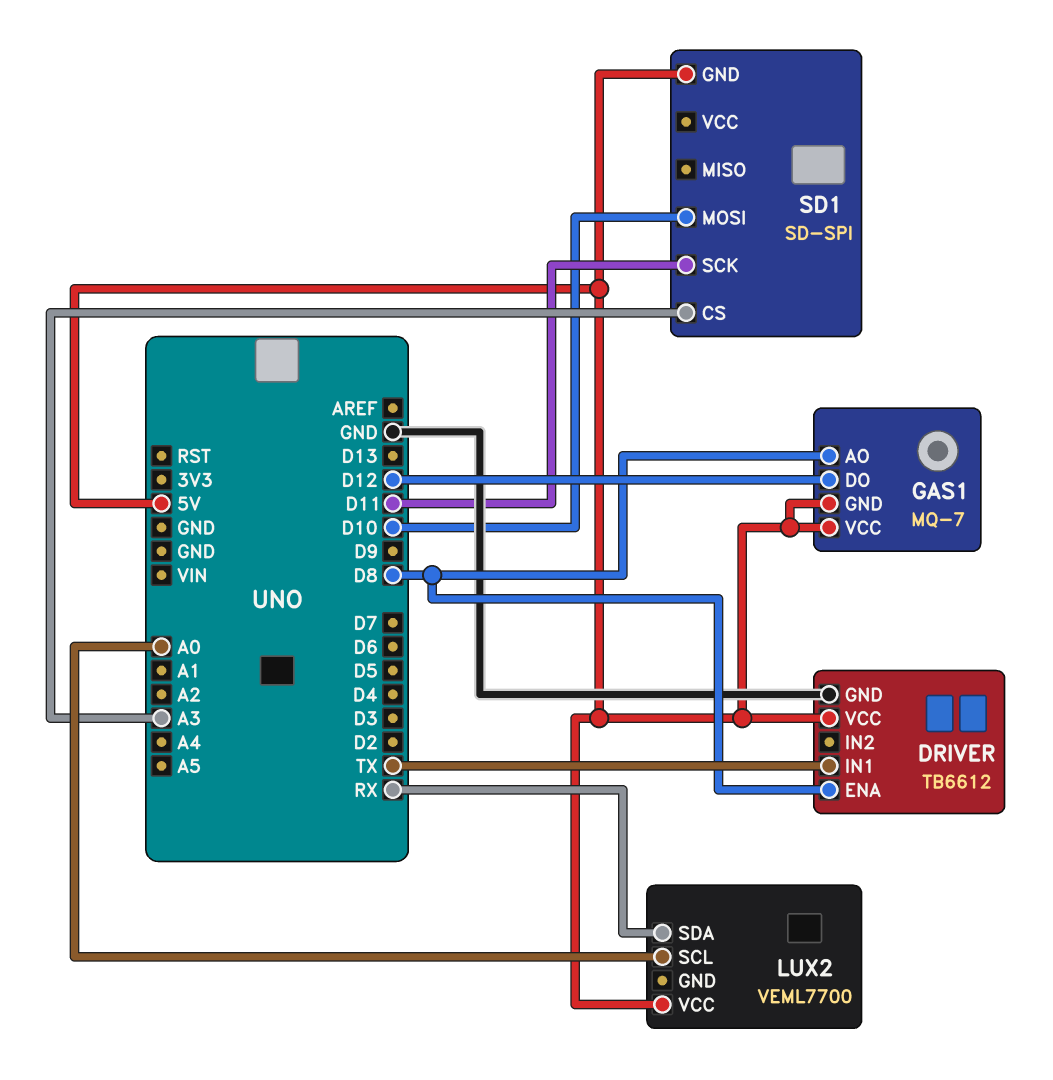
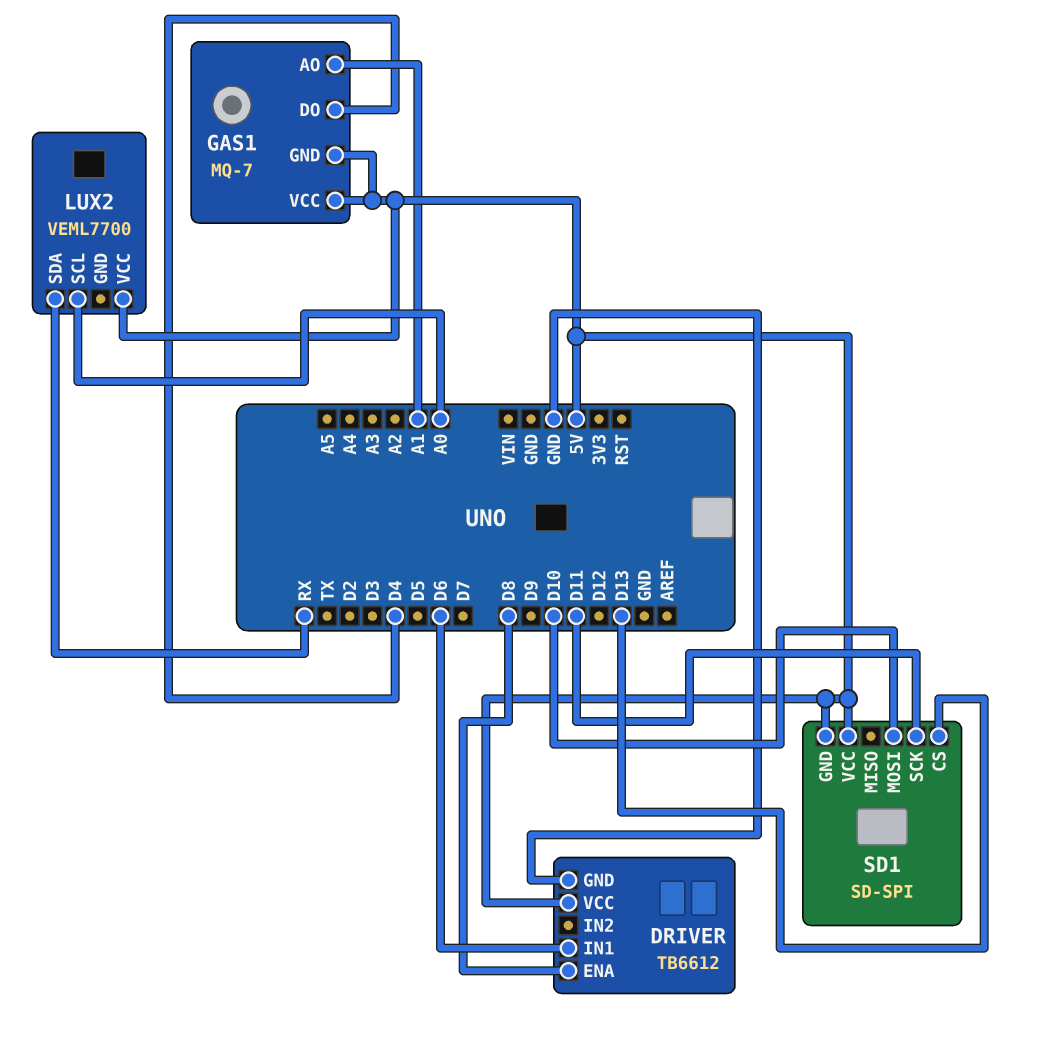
DRIVER pin IN1: TX -> D6
GAS1 pin AO: D8 -> A1
GAS1 pin DO: D12 -> D4
SD1 pin CS: A3 -> D13
SD1 pin VCC: none -> 5V

